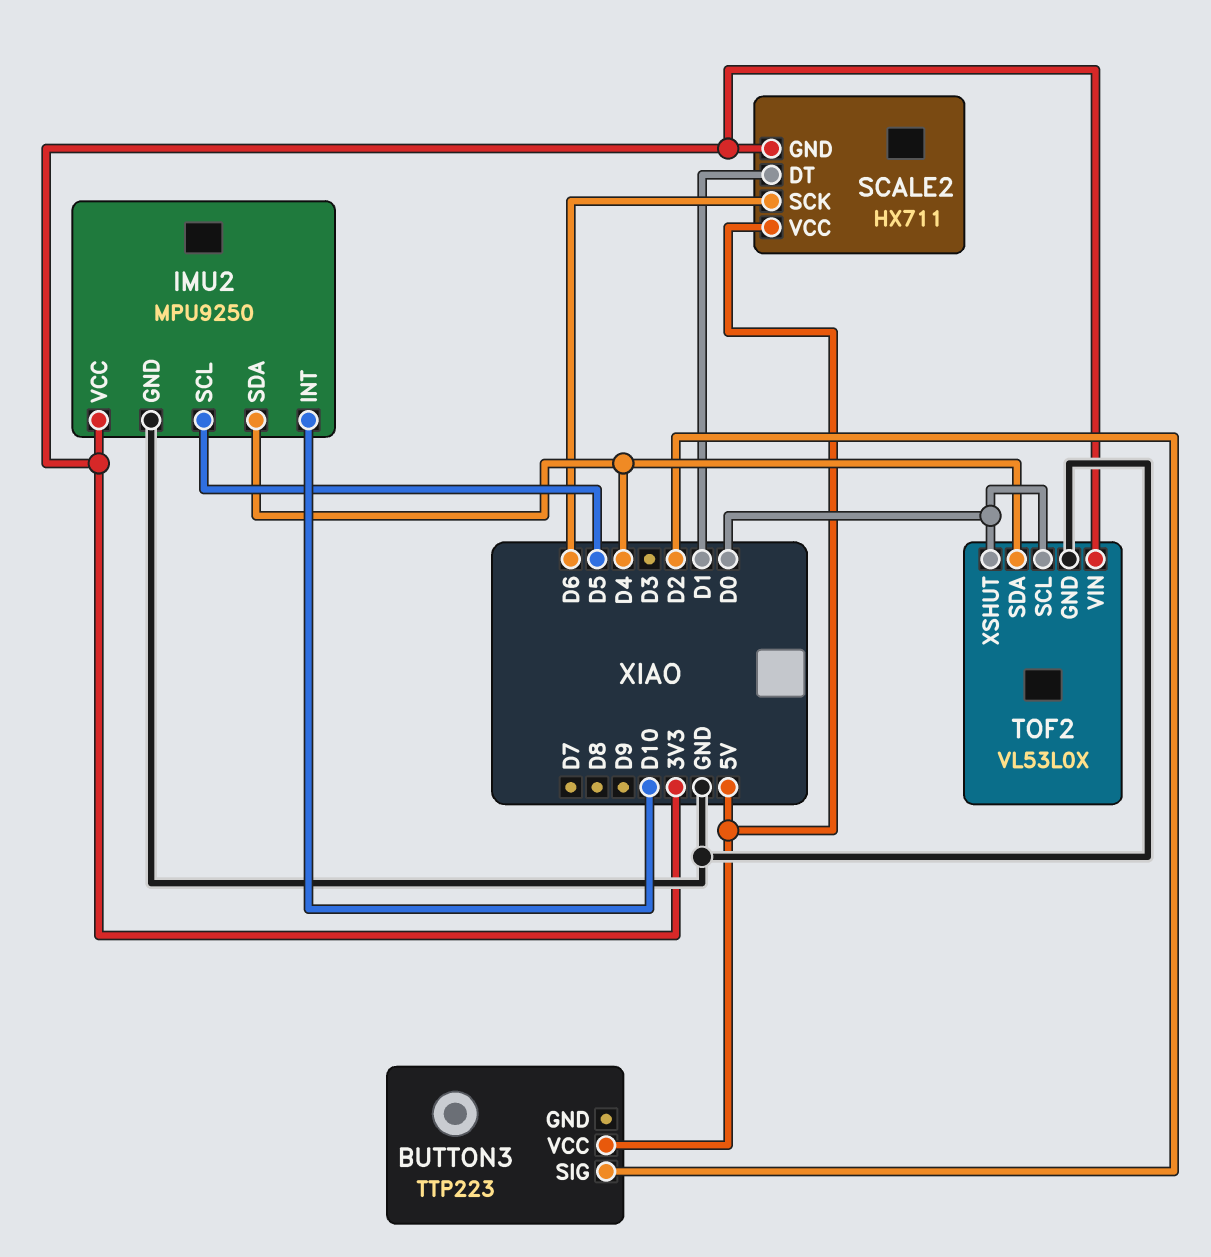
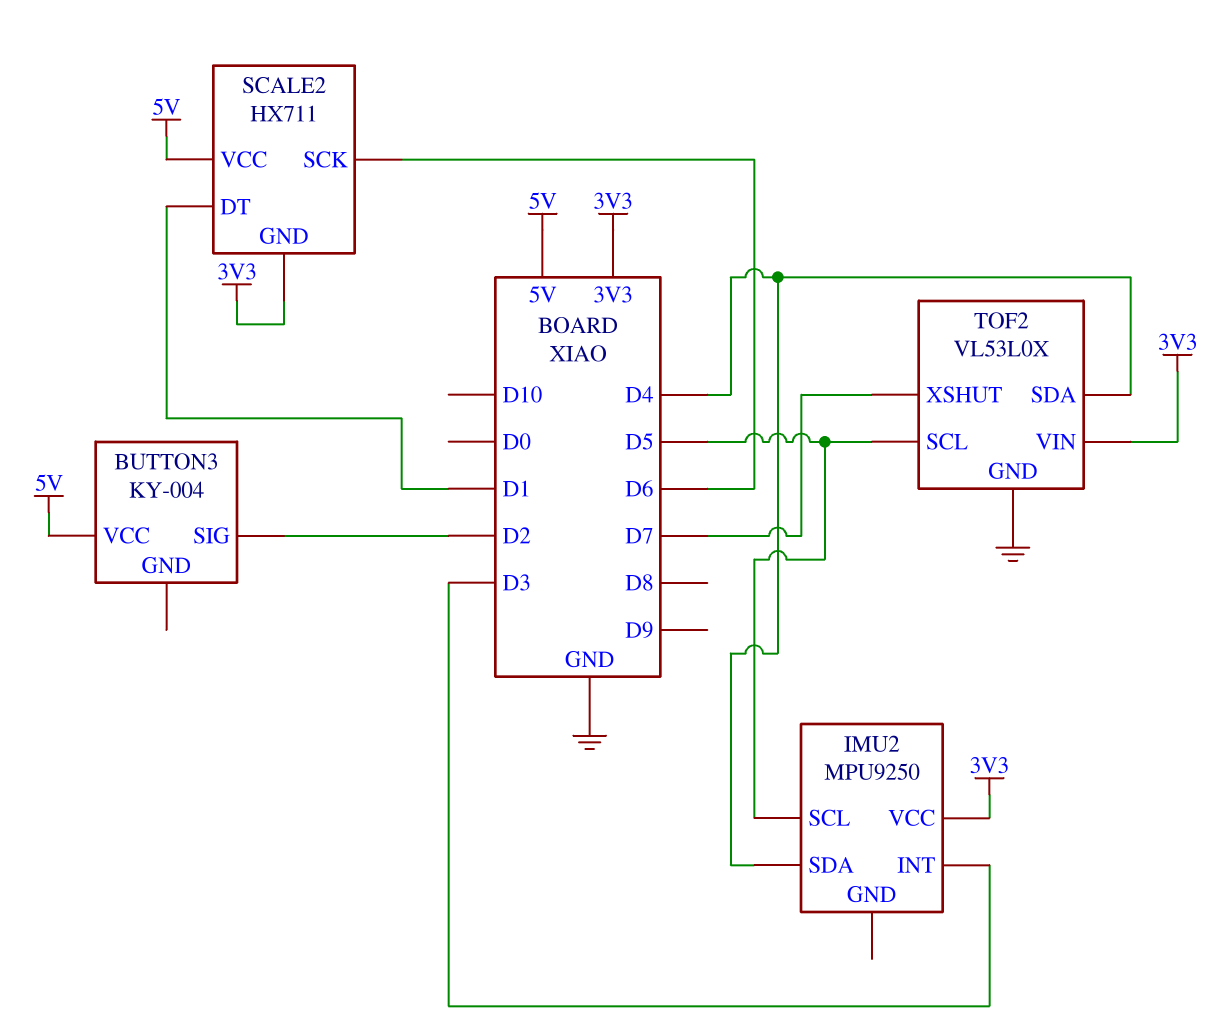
BUTTON3: TTP223 -> KY-004
IMU2 pin GND: GND -> none
IMU2 pin INT: D10 -> D3
TOF2 pin SCL: D0 -> D5
TOF2 pin XSHUT: D0 -> D7

